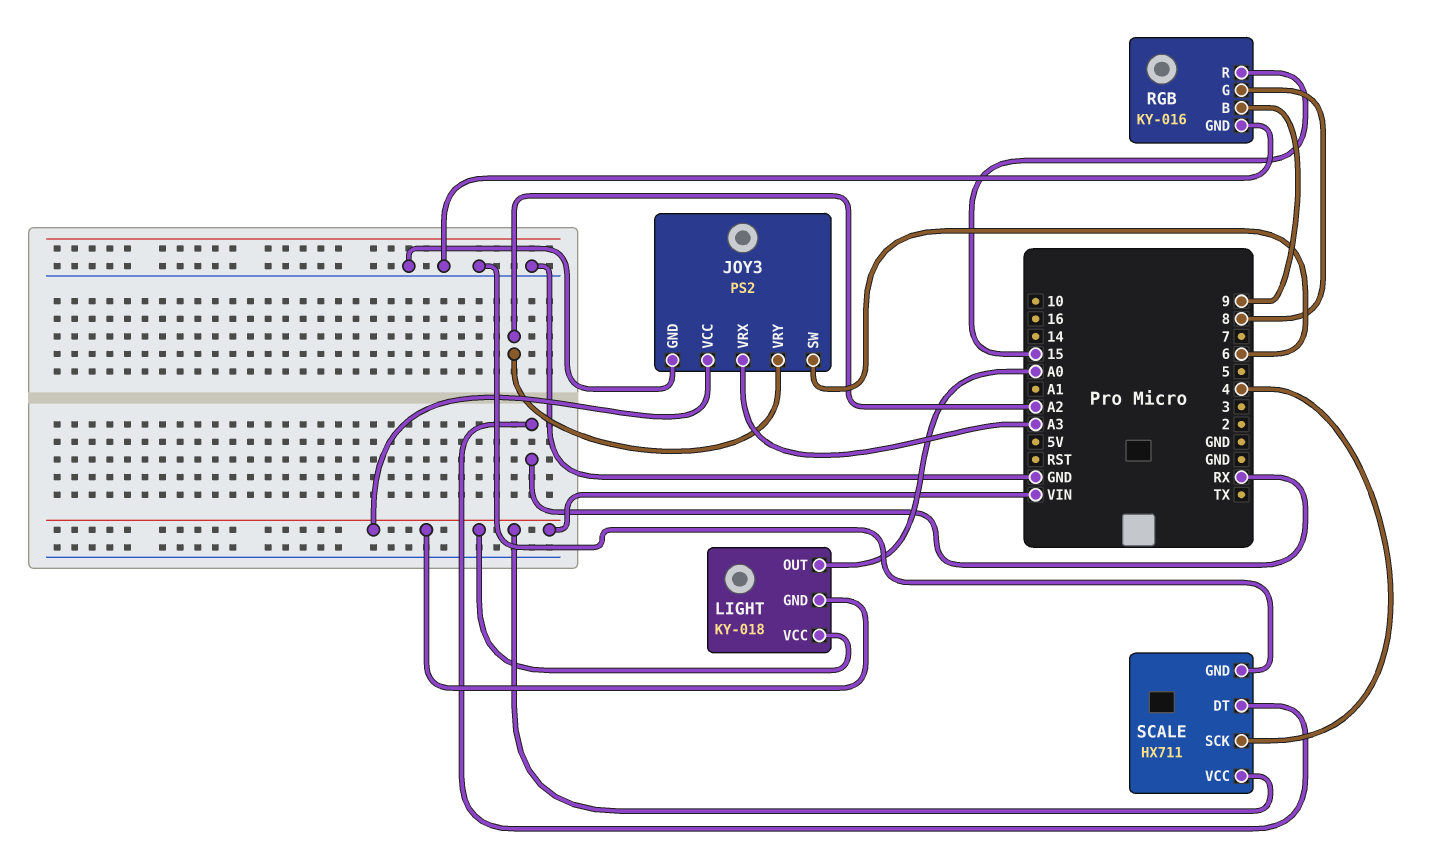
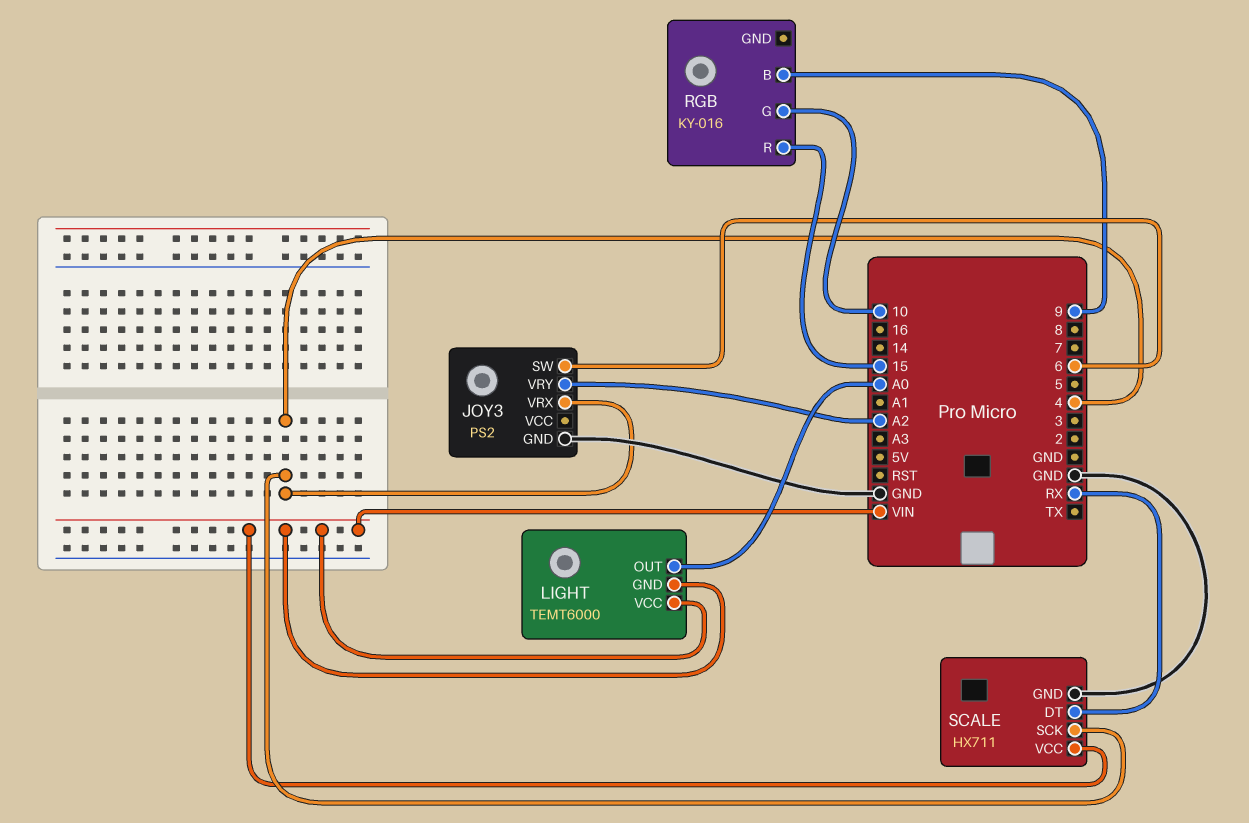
JOY3 pin VCC: VIN -> none
JOY3 pin VRX: A3 -> 4
LIGHT: KY-018 -> TEMT6000
RGB pin G: 8 -> 10
RGB pin GND: GND -> none

